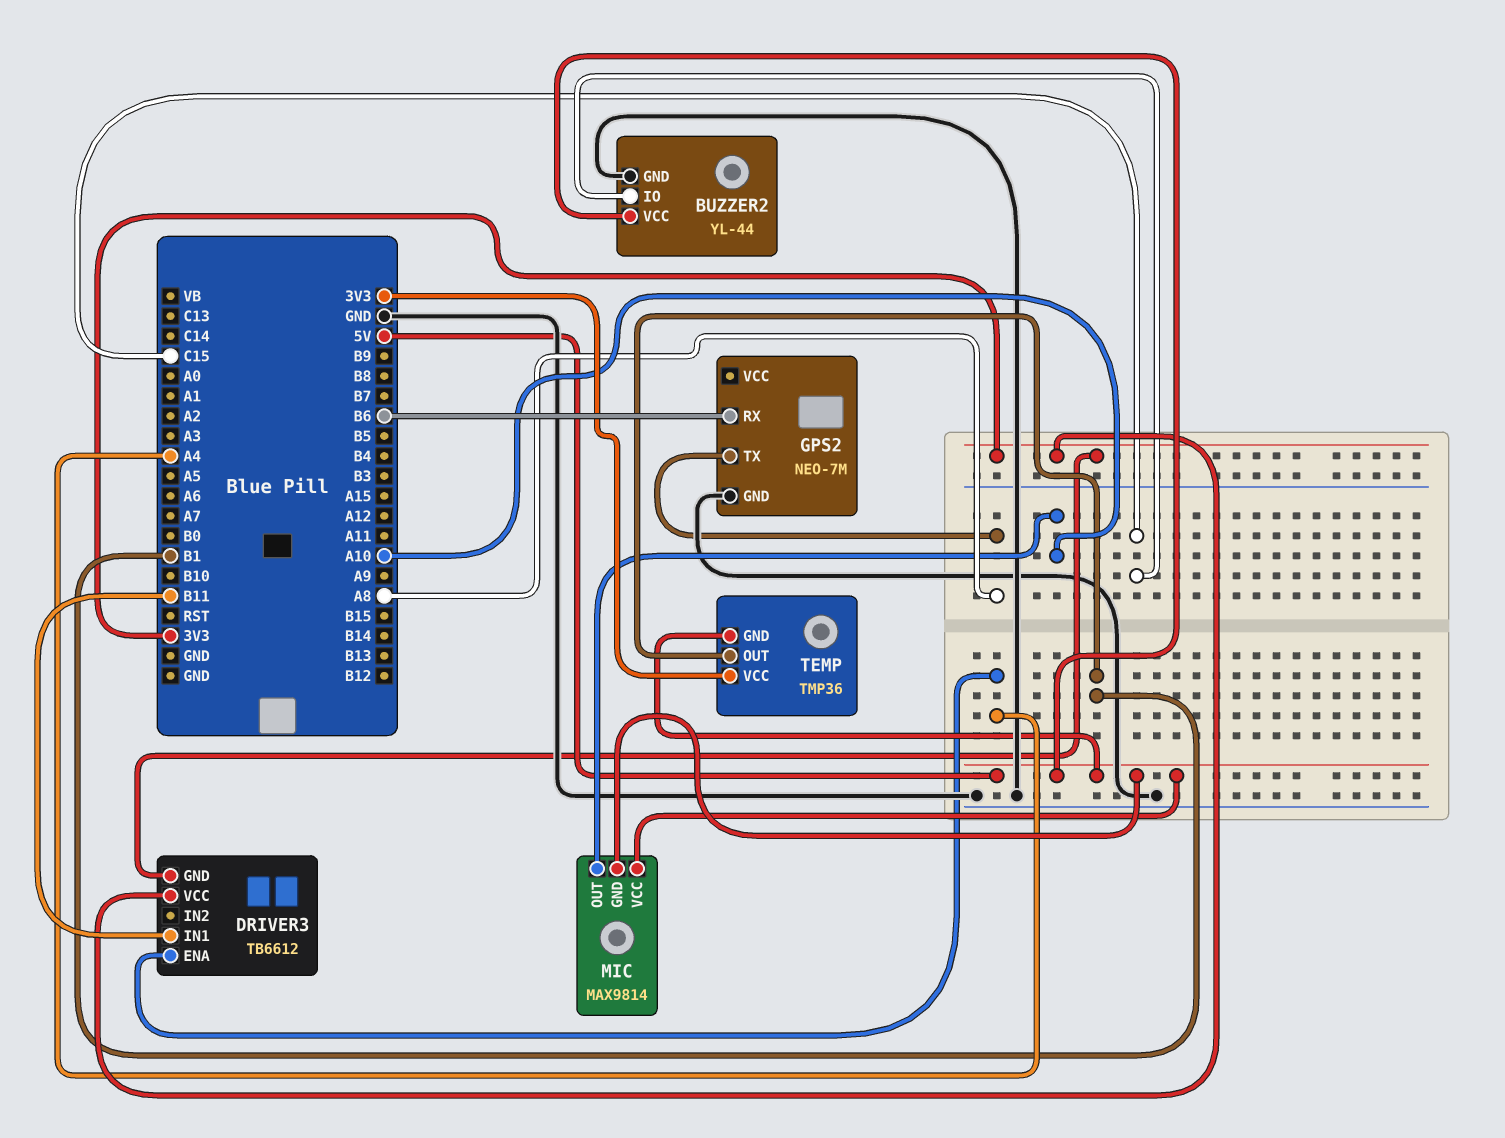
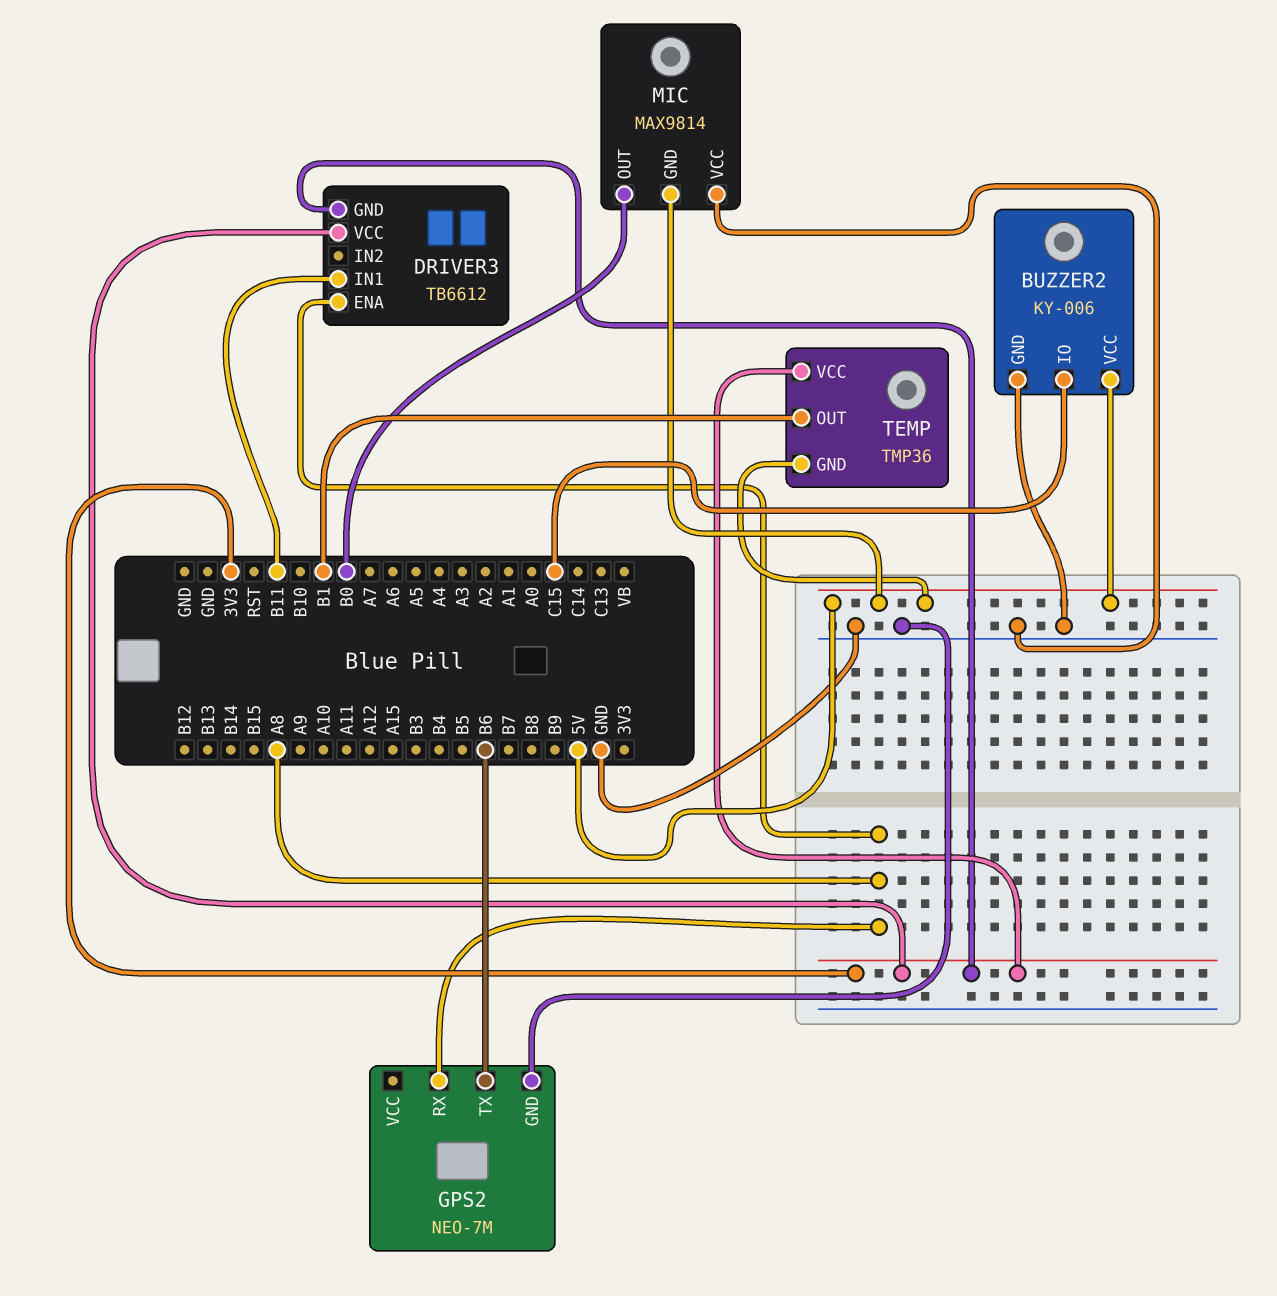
BUZZER2: YL-44 -> KY-006
DRIVER3 pin ENA: A4 -> A8
GPS2 pin RX: B6 -> A8
GPS2 pin TX: A8 -> B6
MIC pin OUT: A10 -> B0
MIC pin VCC: 5V -> GND

